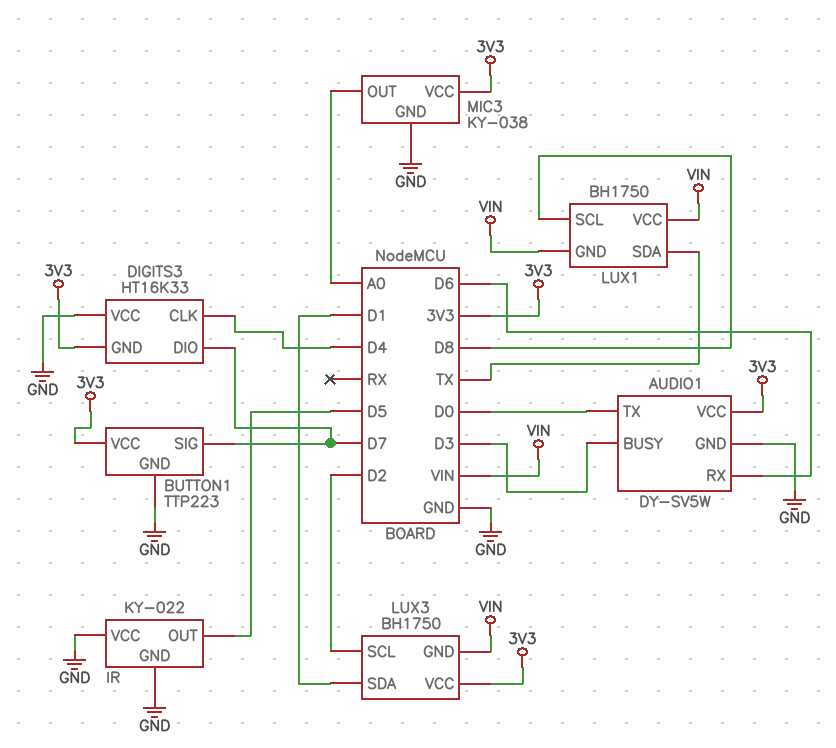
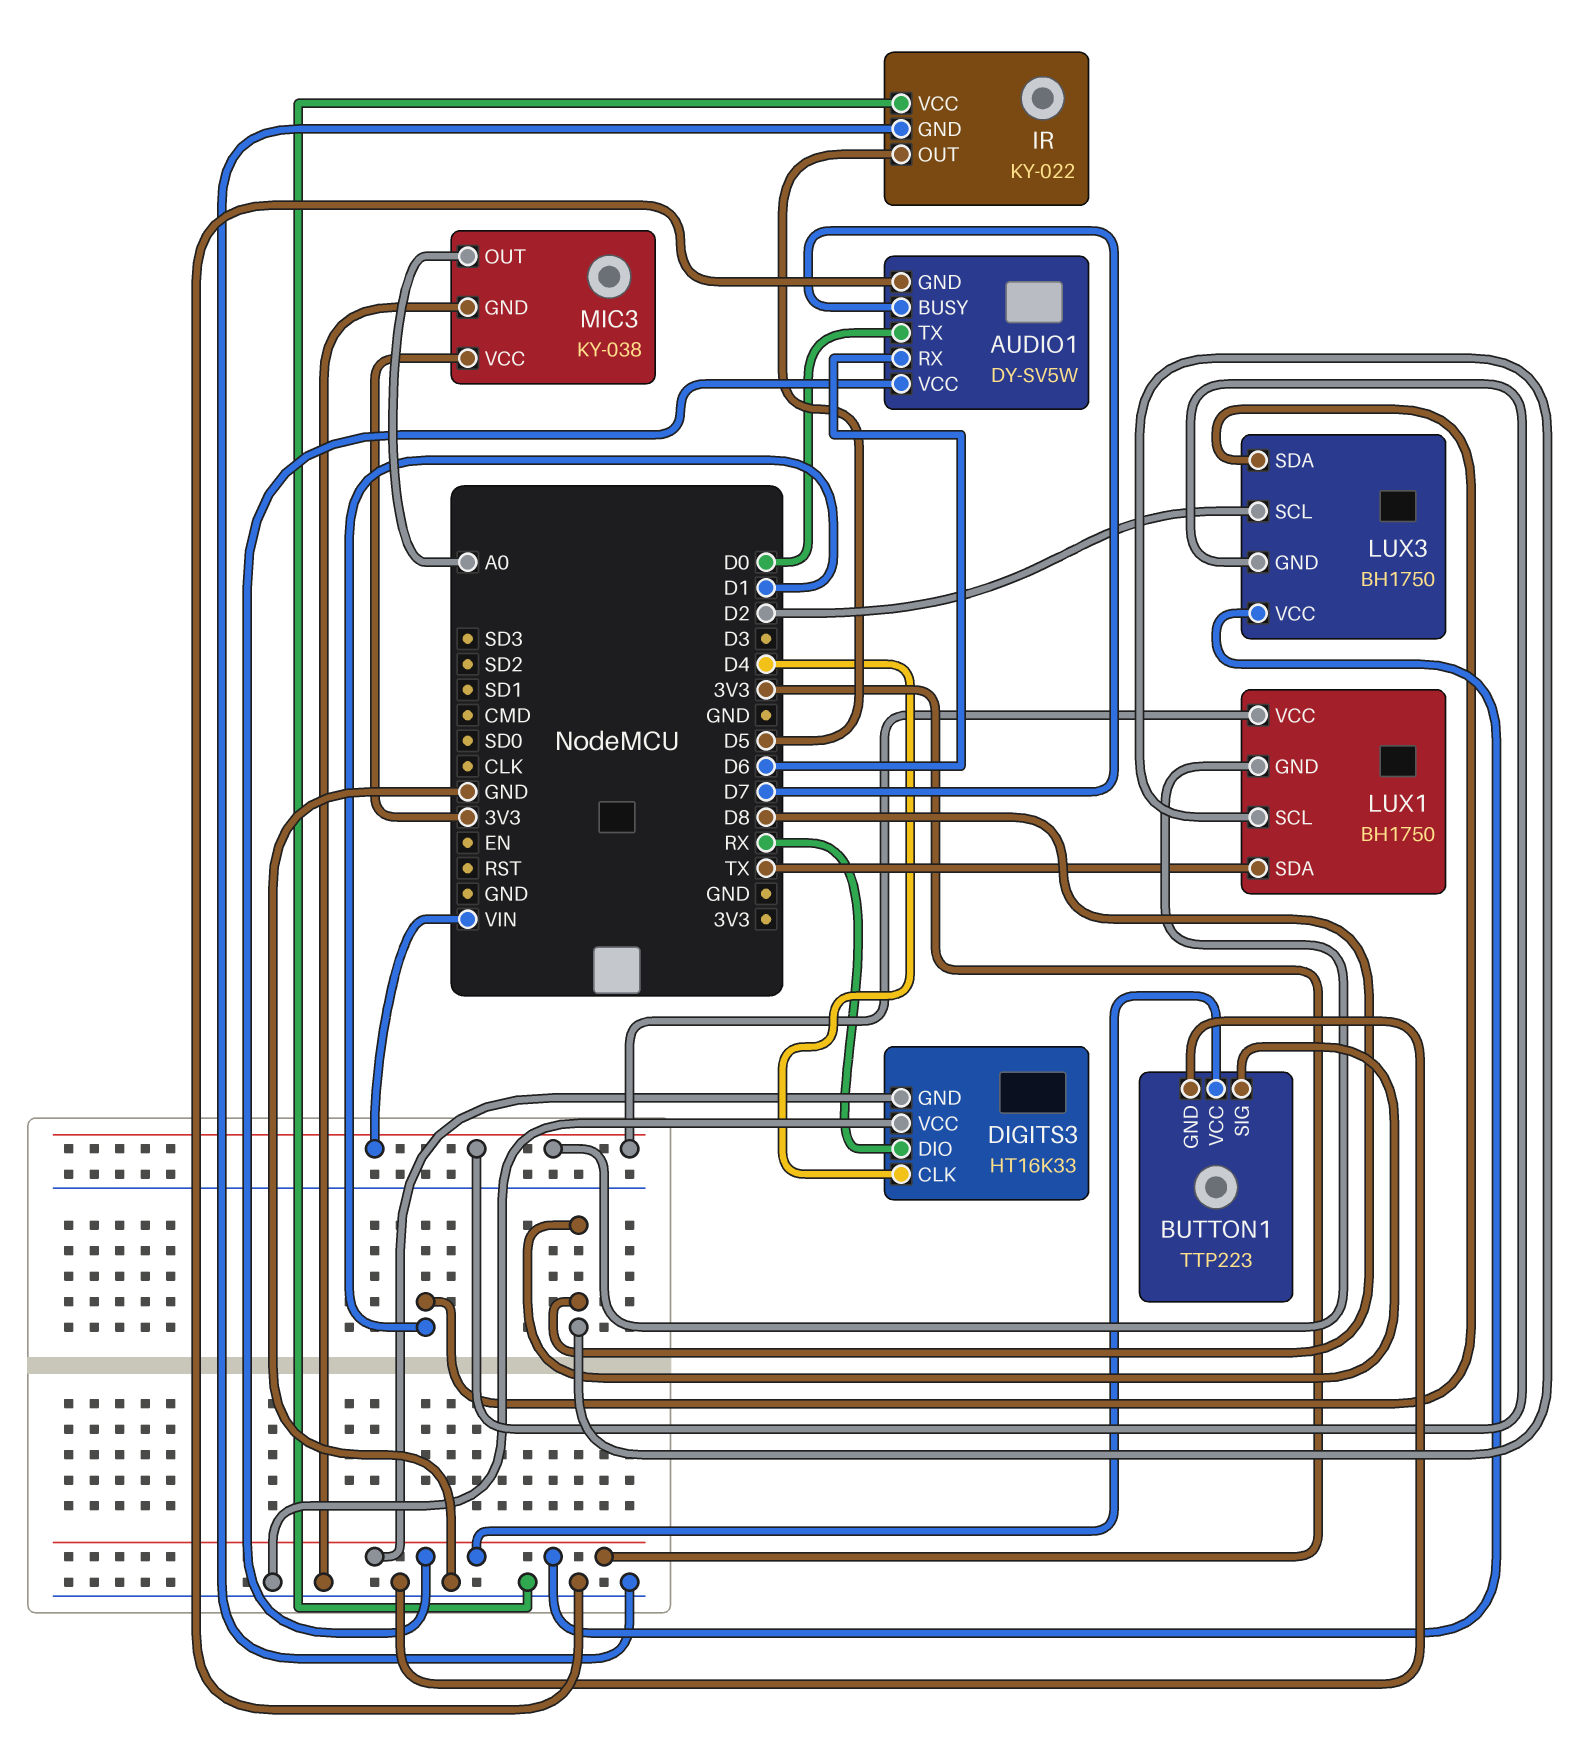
AUDIO1 pin BUSY: D3 -> D7
BUTTON1 pin SIG: D7 -> D8
DIGITS3 pin DIO: D7 -> RX

